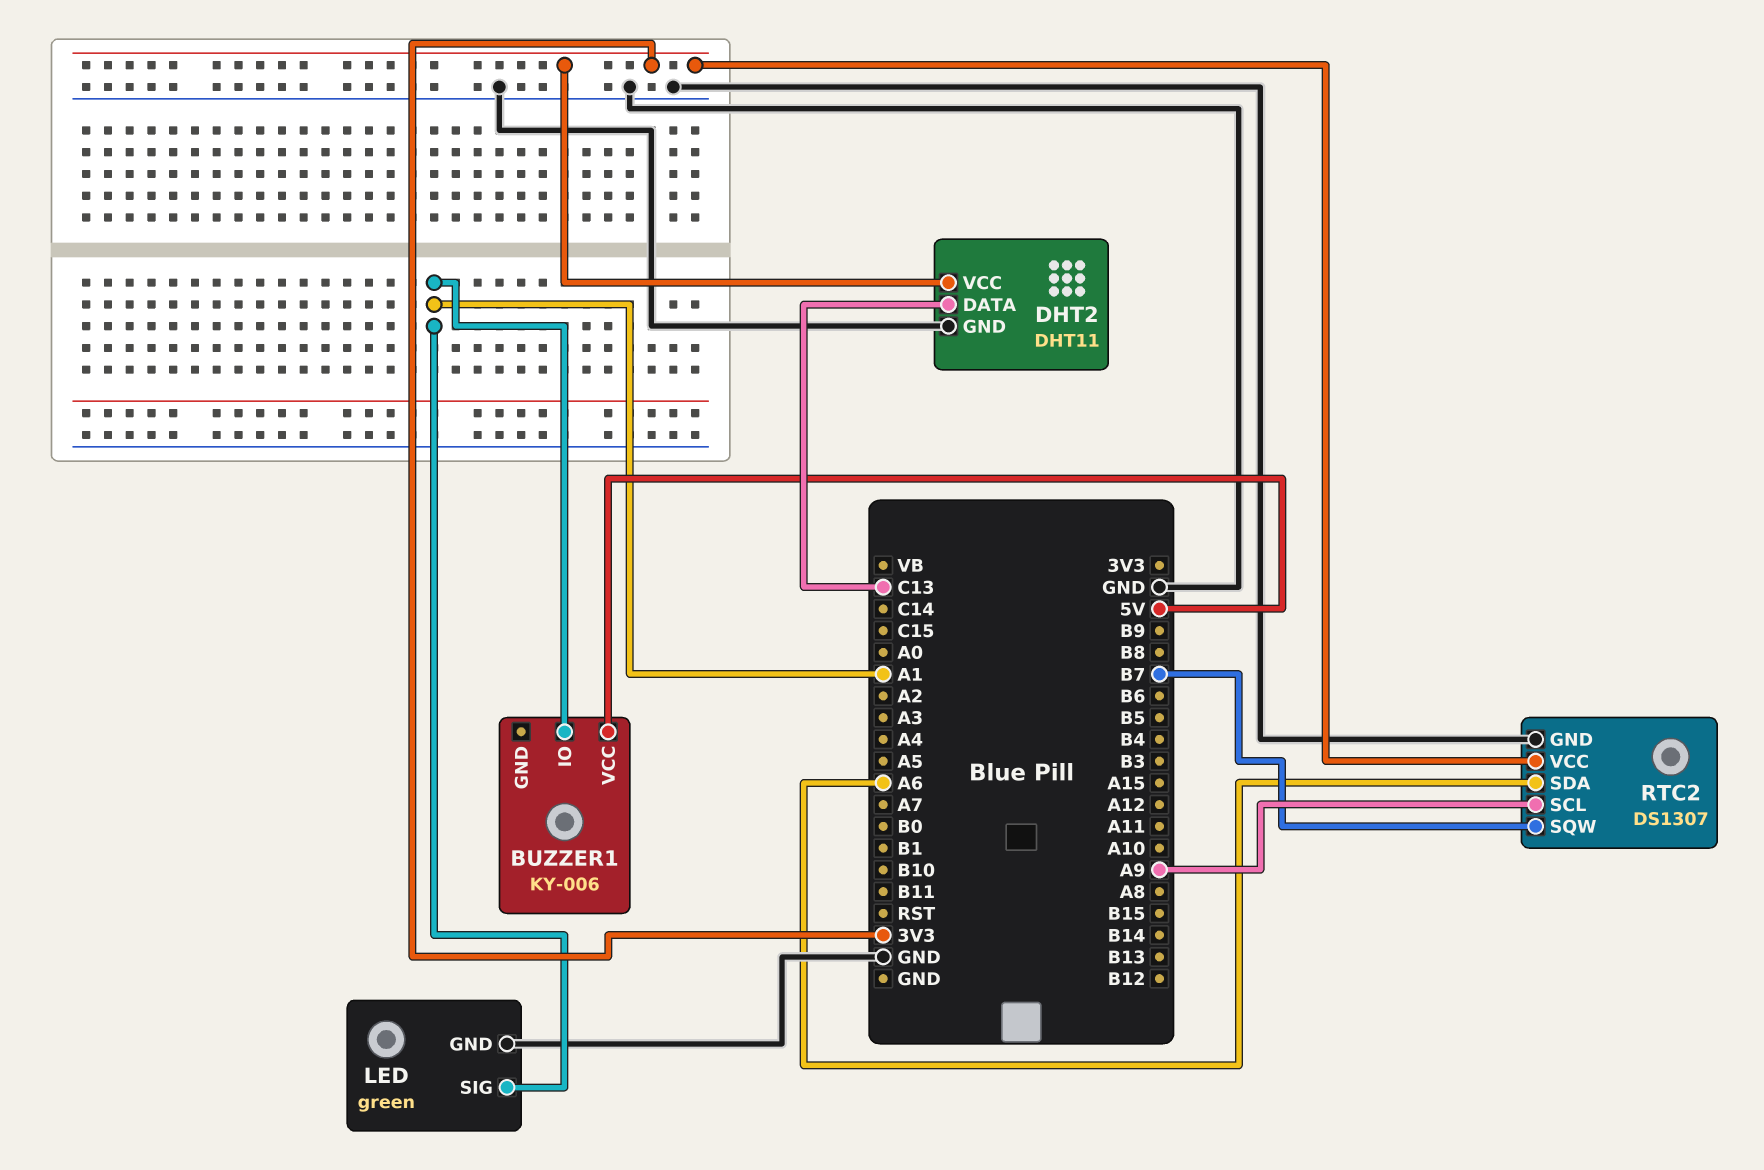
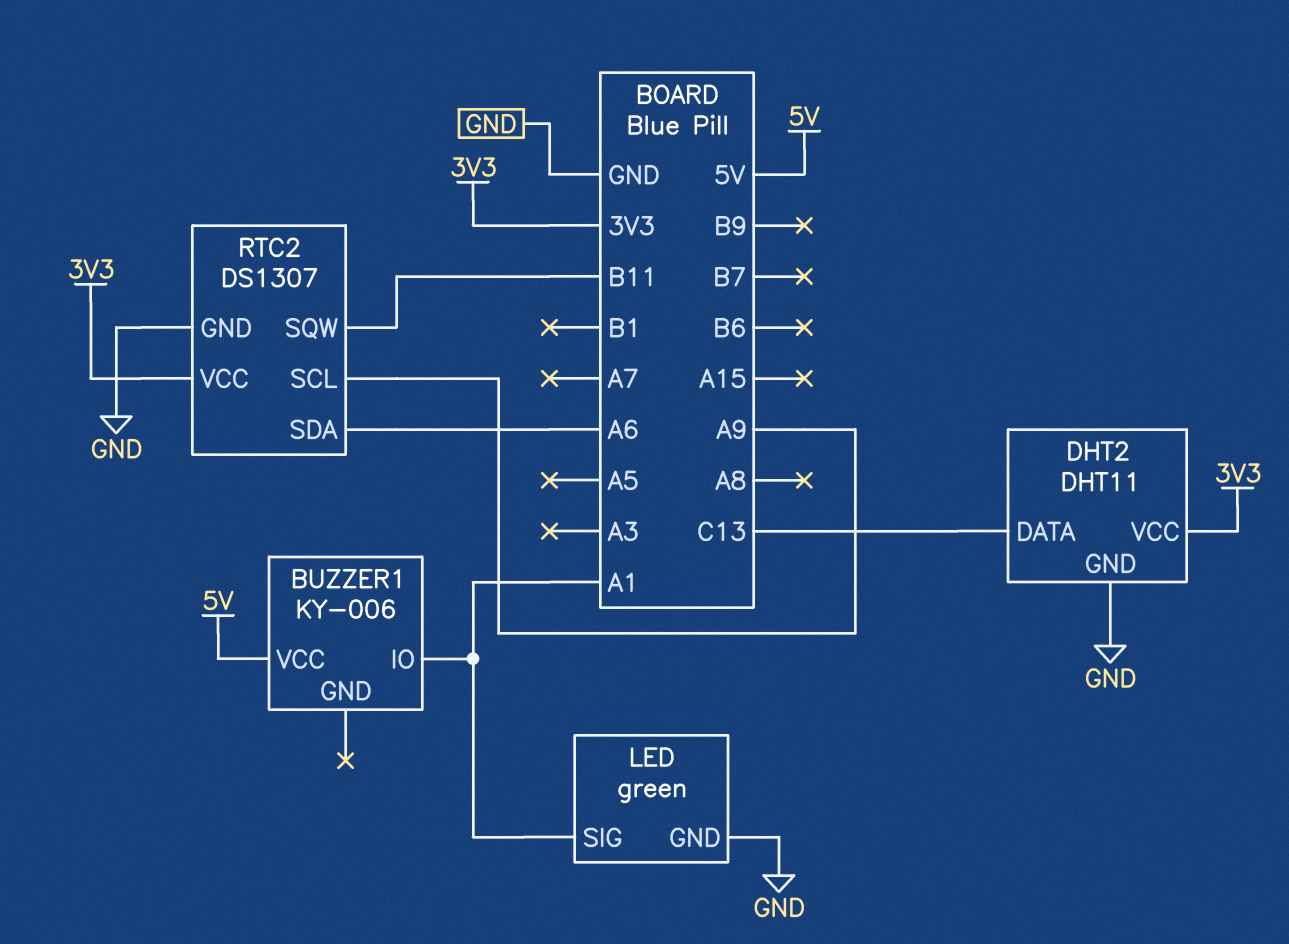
RTC2 pin SQW: B7 -> B11

